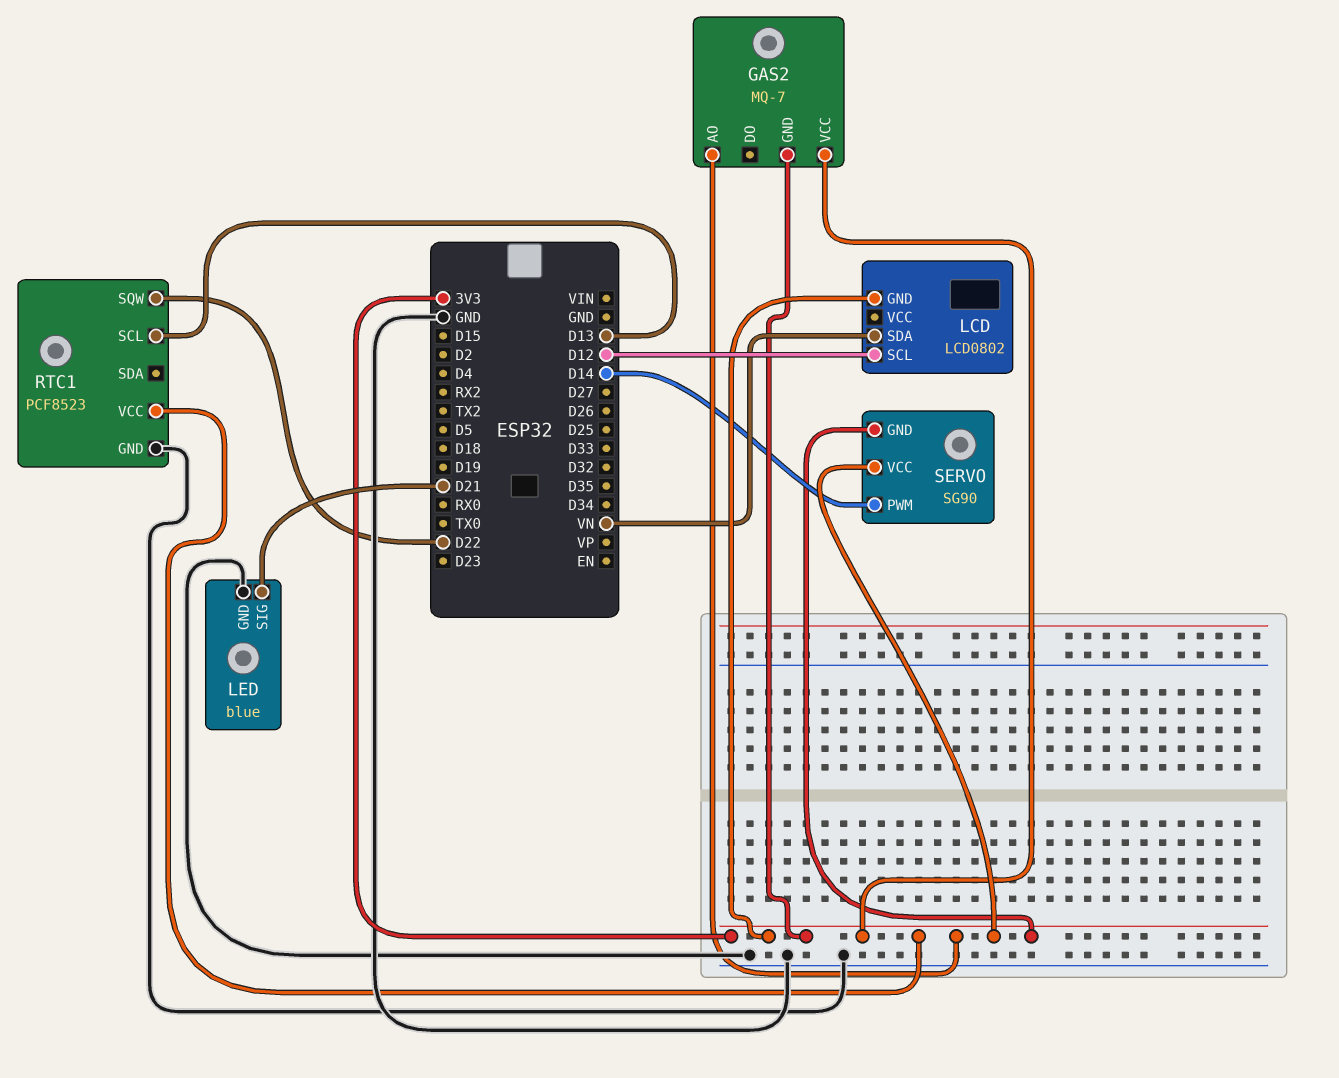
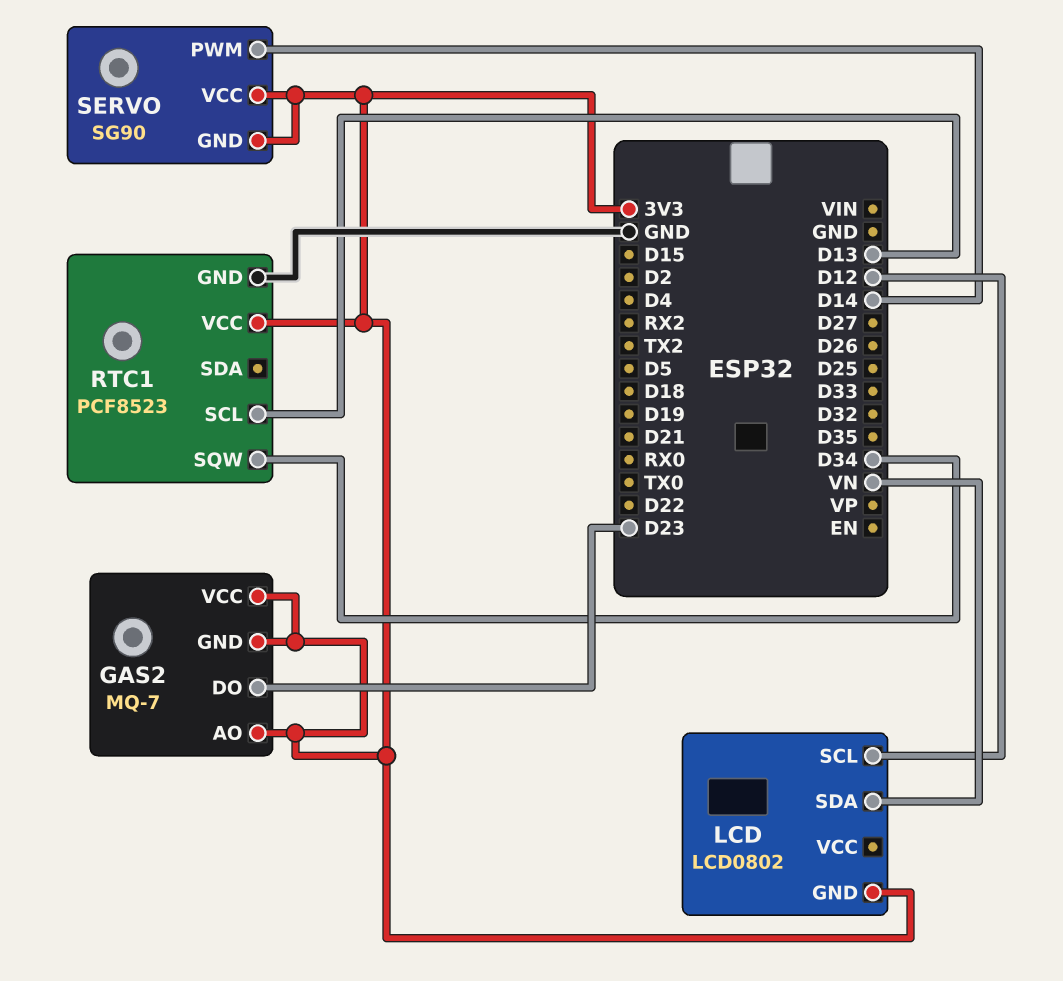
GAS2 pin DO: none -> D23
LED: blue -> none
LED pin GND: GND -> none
LED pin SIG: D21 -> none
RTC1 pin SQW: D22 -> D34

